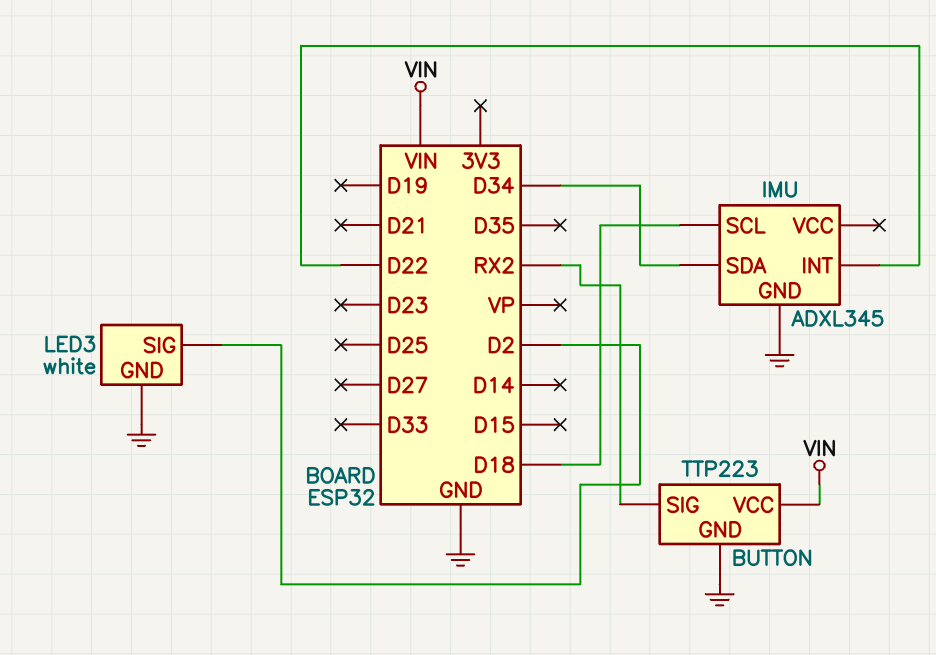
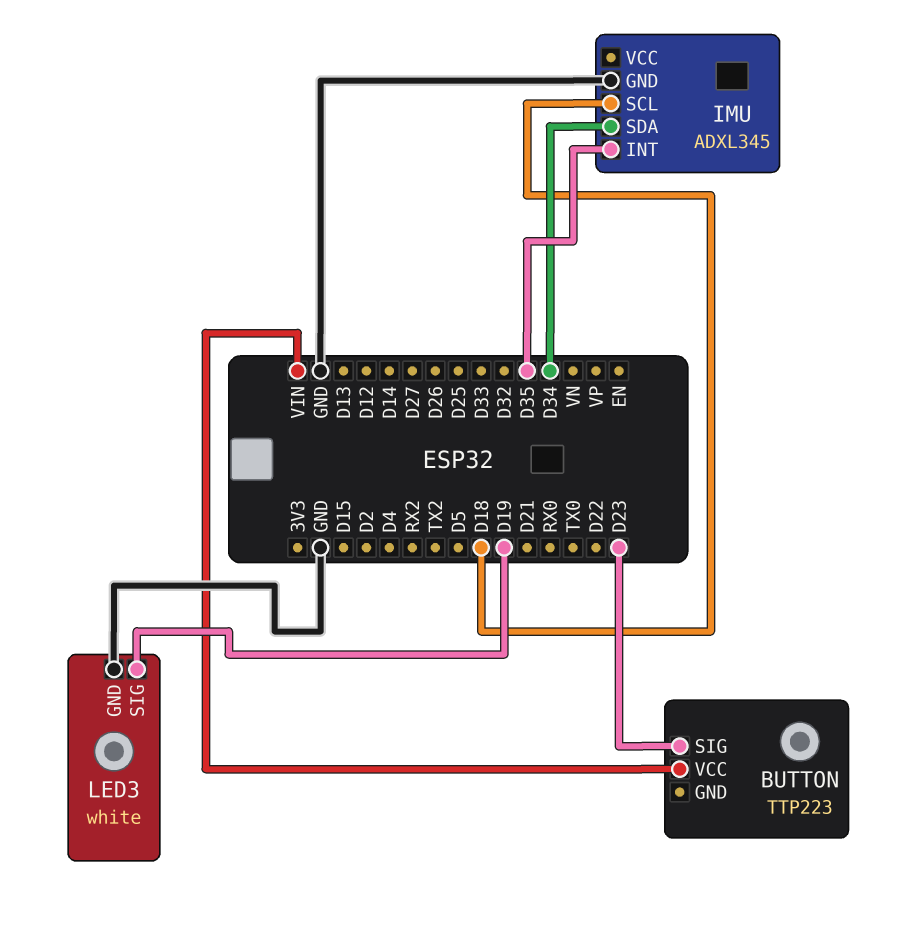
BUTTON pin GND: GND -> none
BUTTON pin SIG: RX2 -> D23
IMU pin INT: D22 -> D35
LED3 pin SIG: D2 -> D19

